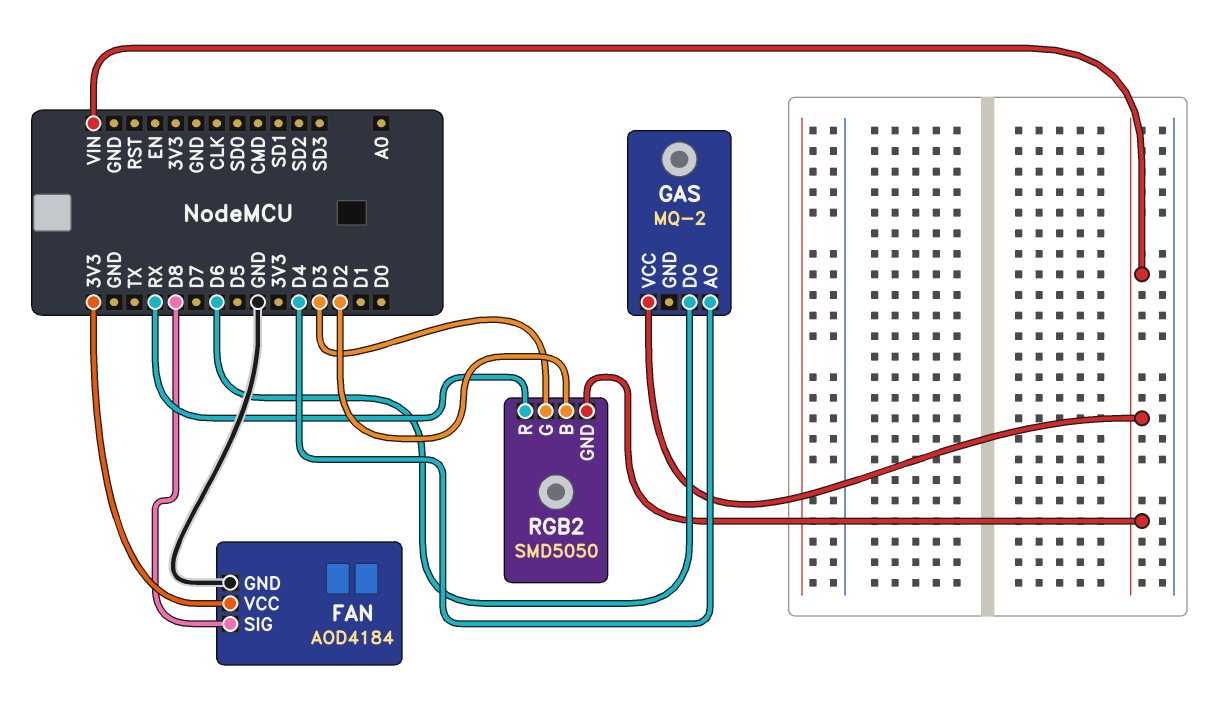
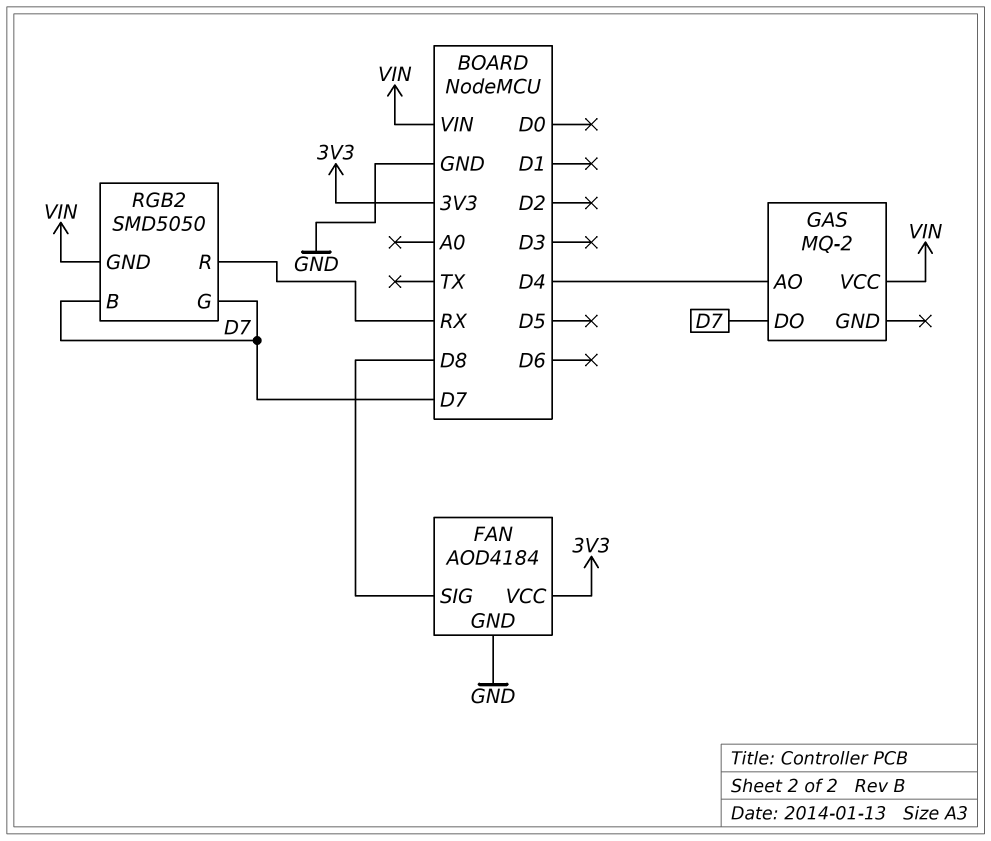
GAS pin DO: D6 -> D7
RGB2 pin B: D2 -> D7
RGB2 pin G: D3 -> D7

